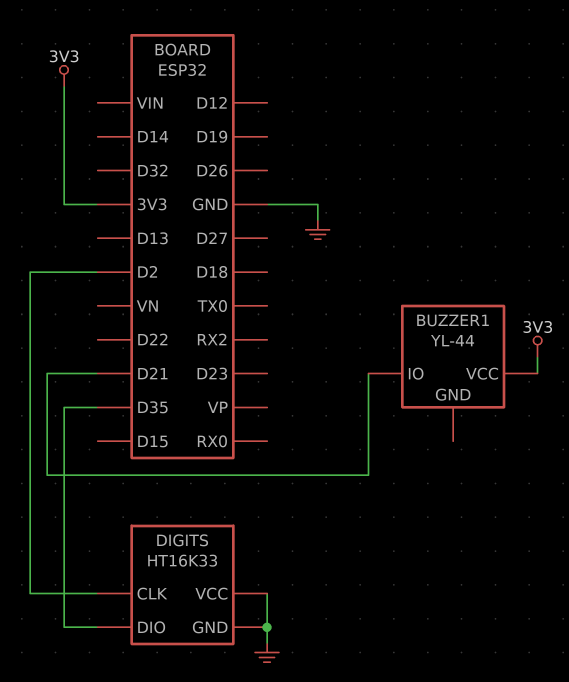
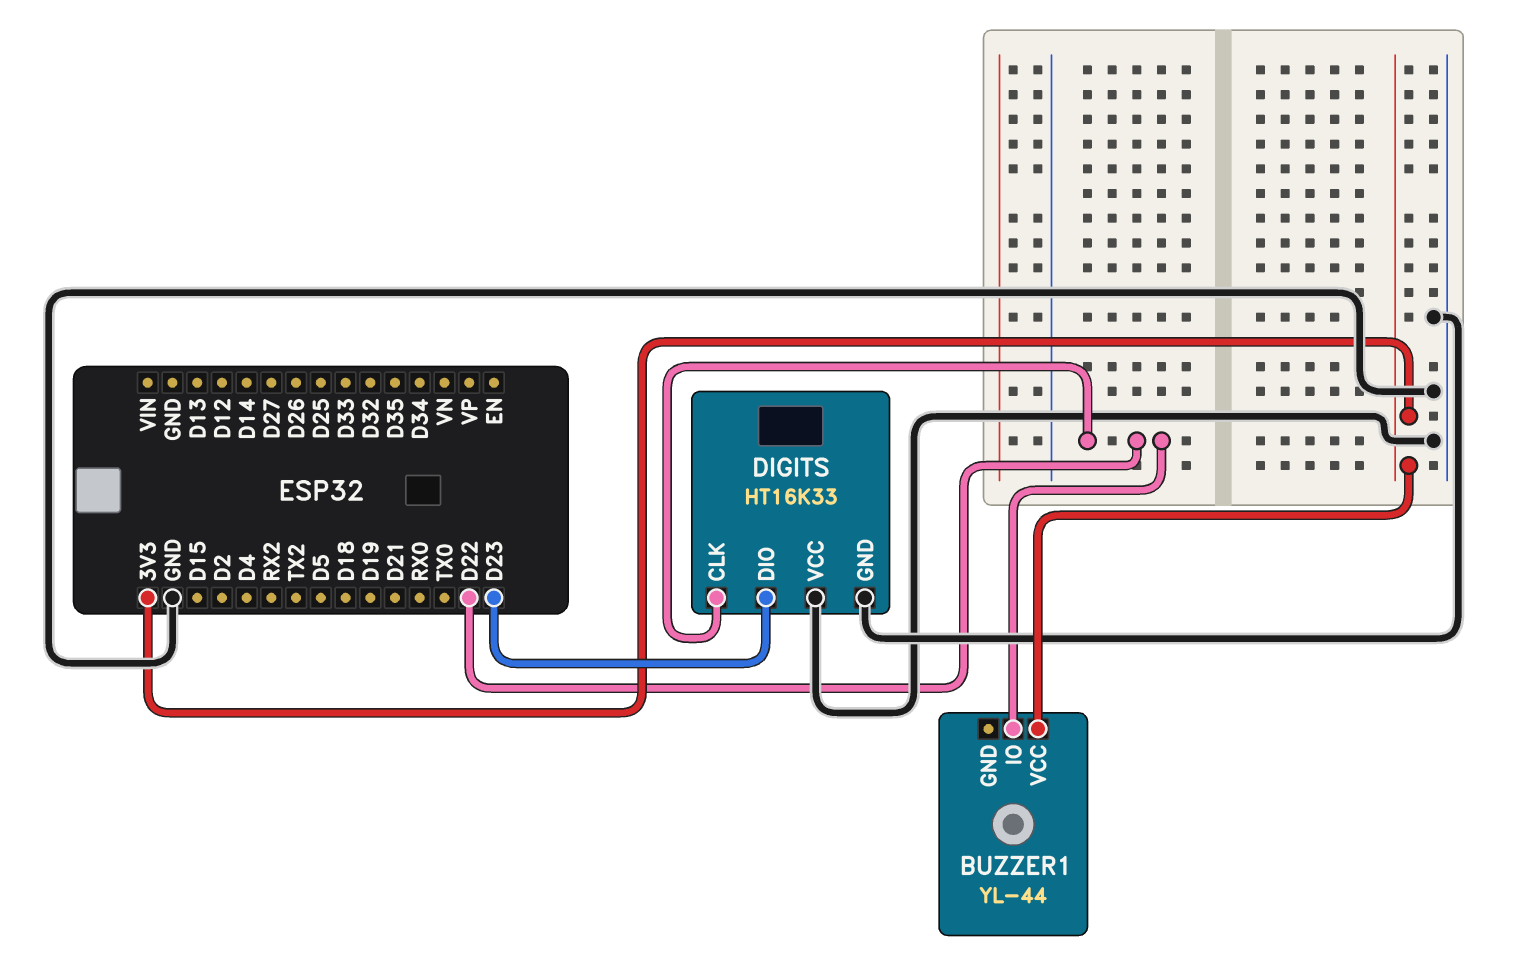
BUZZER1 pin IO: D21 -> D22
DIGITS pin CLK: D2 -> D22
DIGITS pin DIO: D35 -> D23

